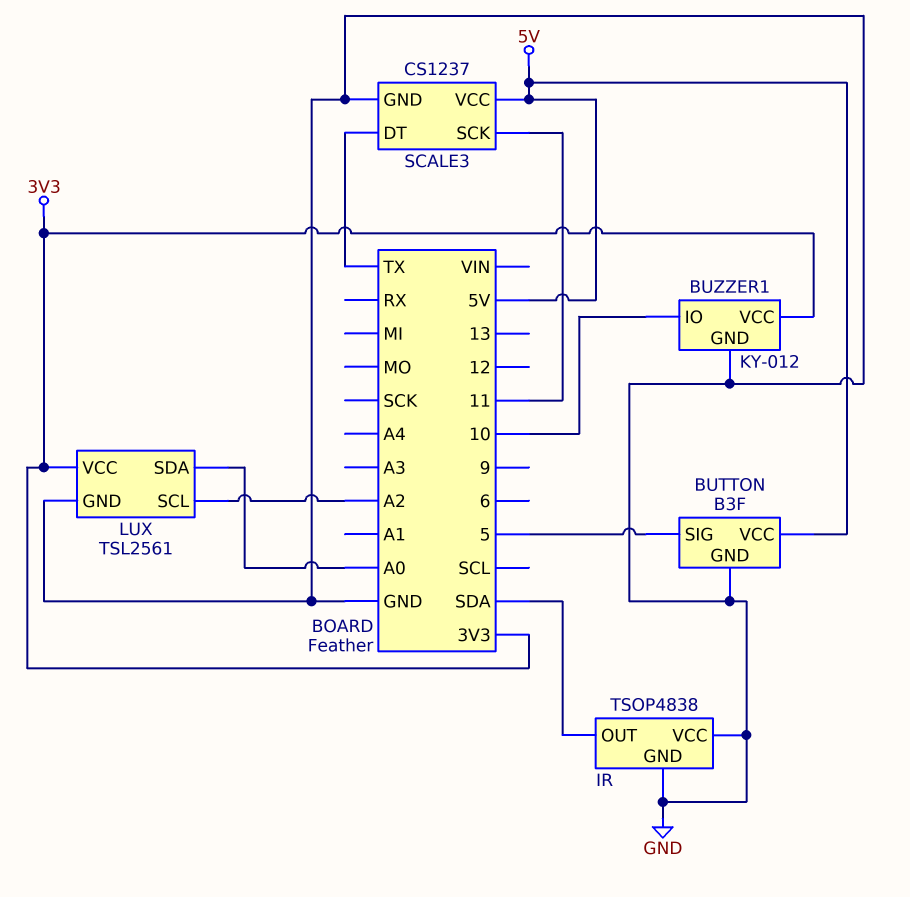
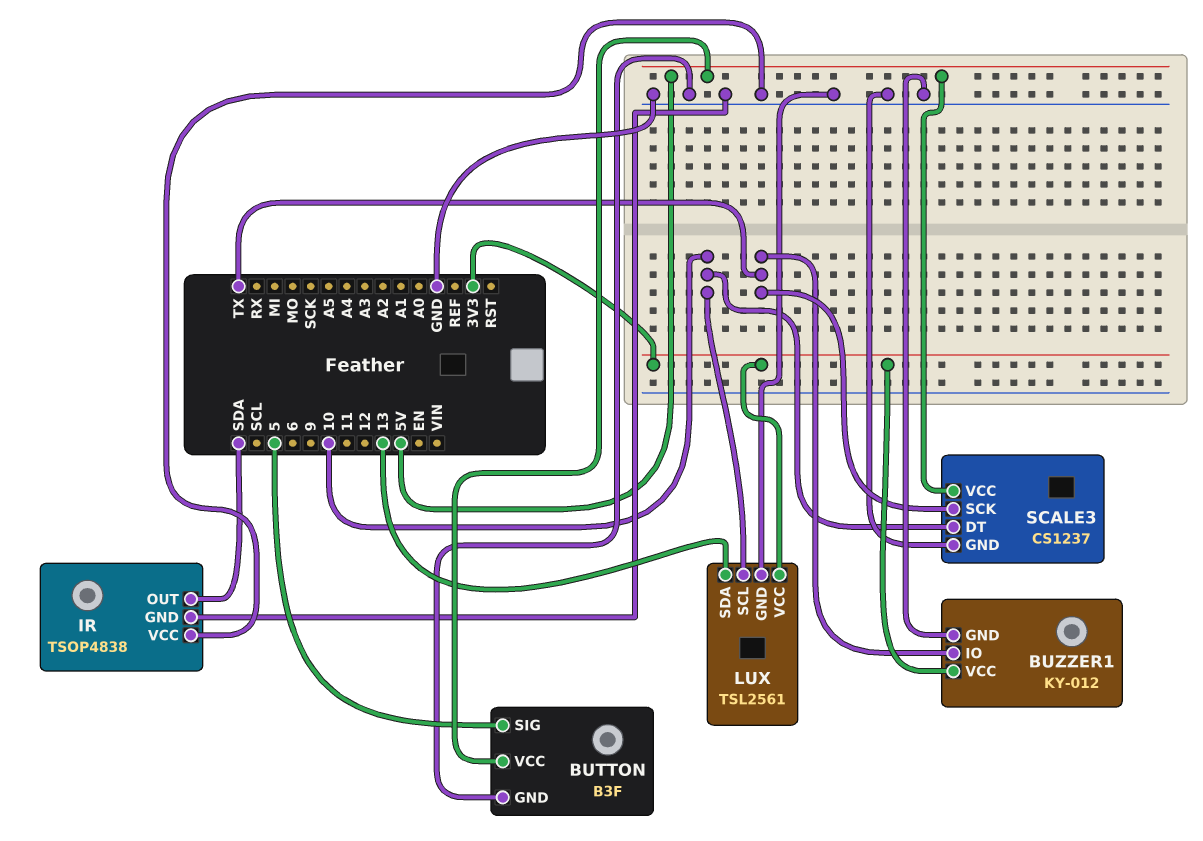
BUZZER1 pin IO: 10 -> TX
LUX pin SCL: A2 -> 10
LUX pin SDA: A0 -> 13
SCALE3 pin DT: TX -> 10
SCALE3 pin SCK: 11 -> TX

